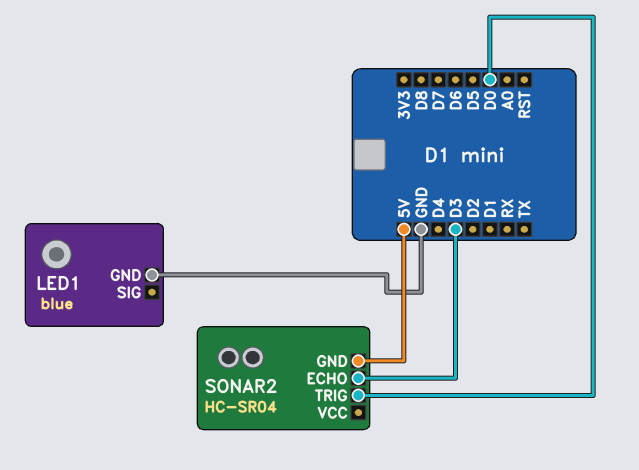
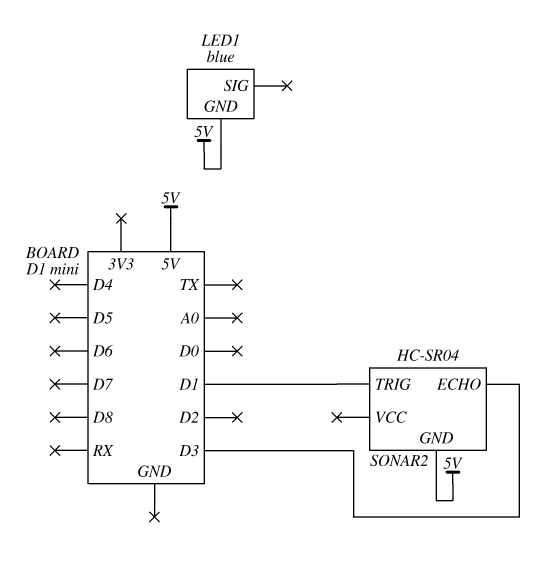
LED1 pin GND: GND -> 5V
SONAR2 pin TRIG: D0 -> D1

